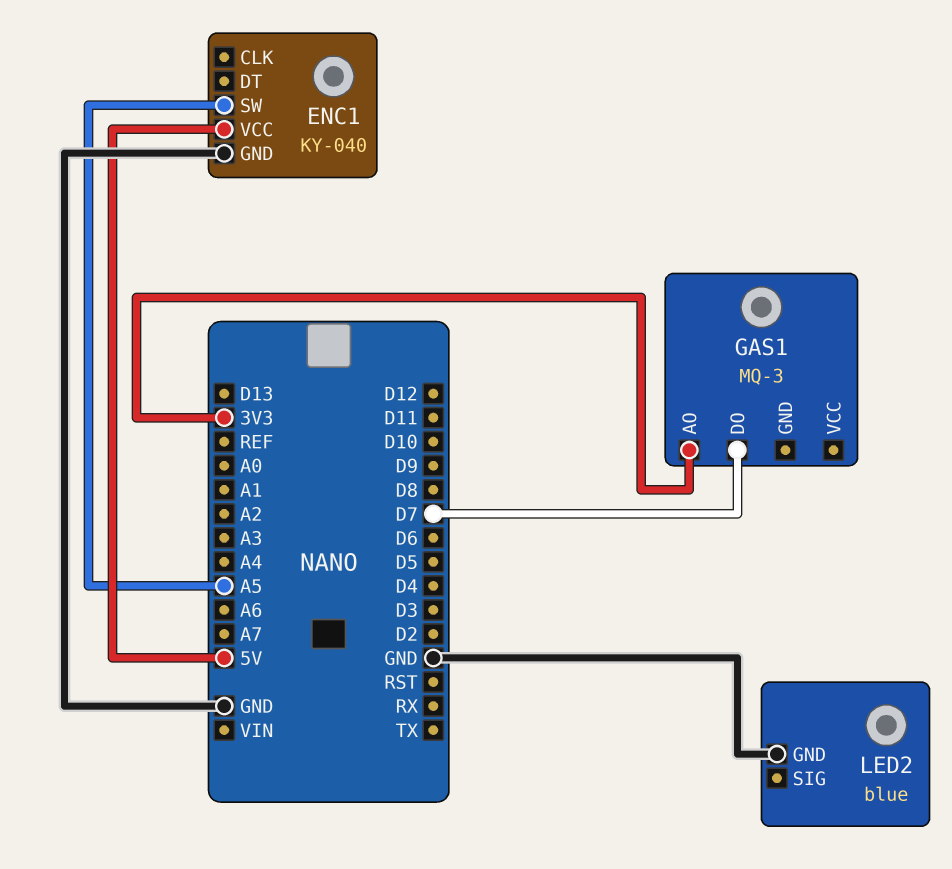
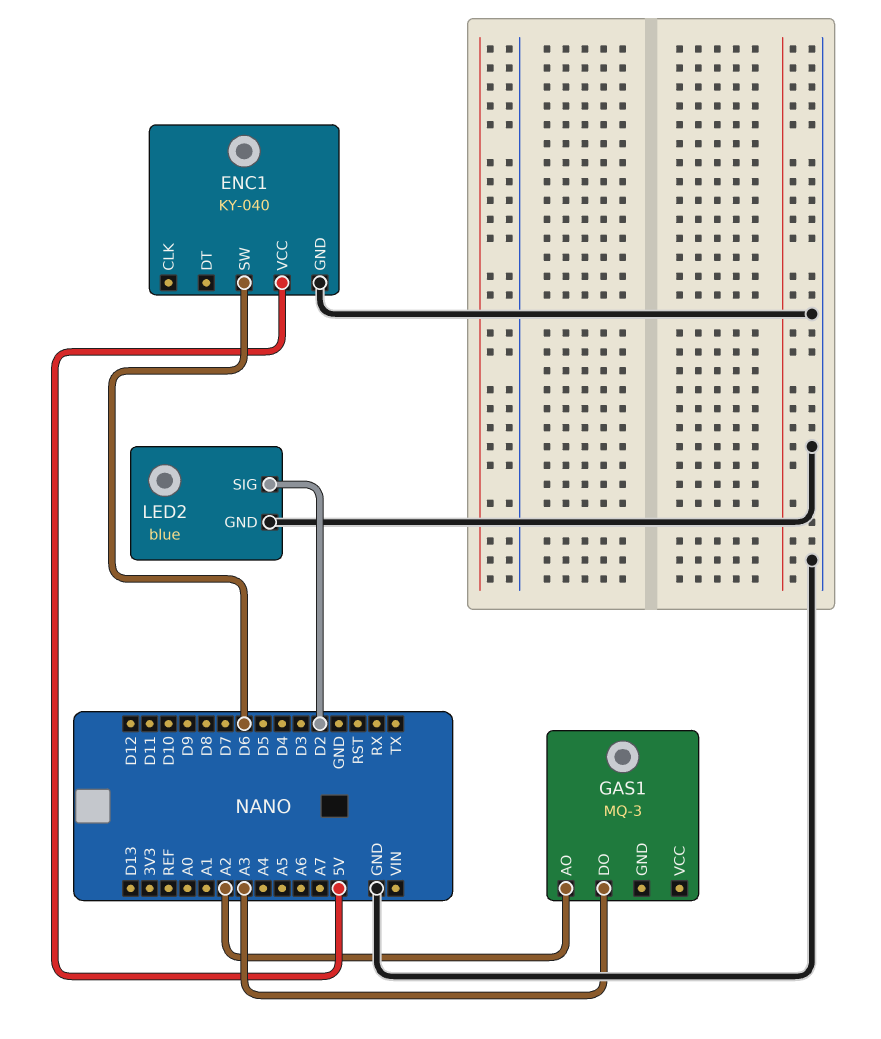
ENC1 pin SW: A5 -> D6
GAS1 pin AO: 3V3 -> A2
GAS1 pin DO: D7 -> A3
LED2 pin SIG: none -> D2

